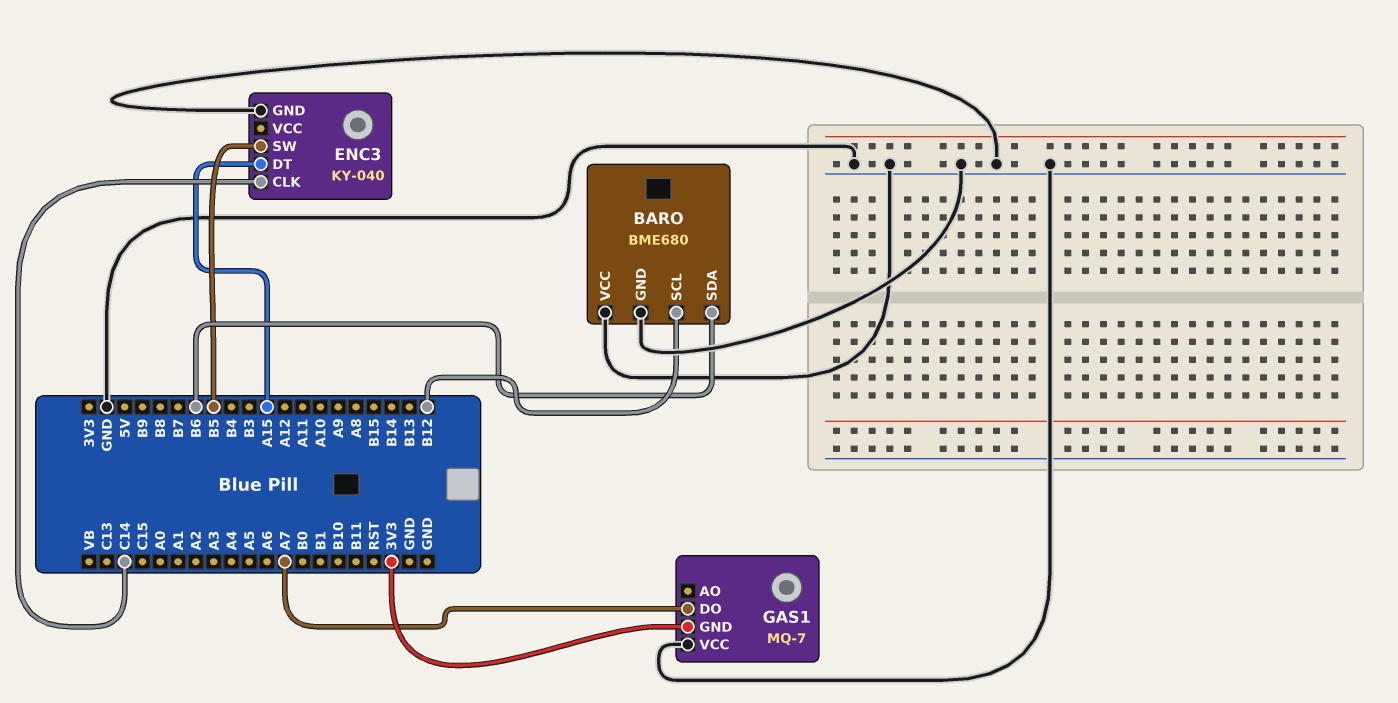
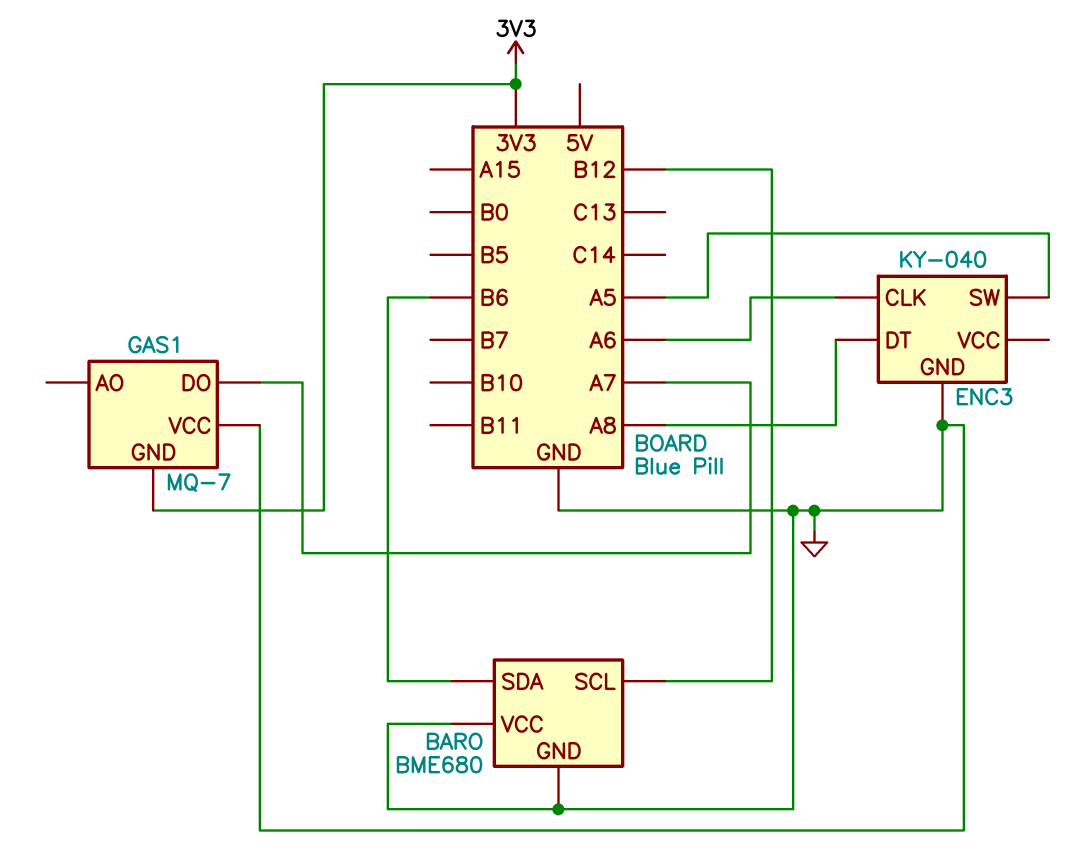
ENC3 pin CLK: C14 -> A6
ENC3 pin DT: A15 -> A8
ENC3 pin SW: B5 -> A5

